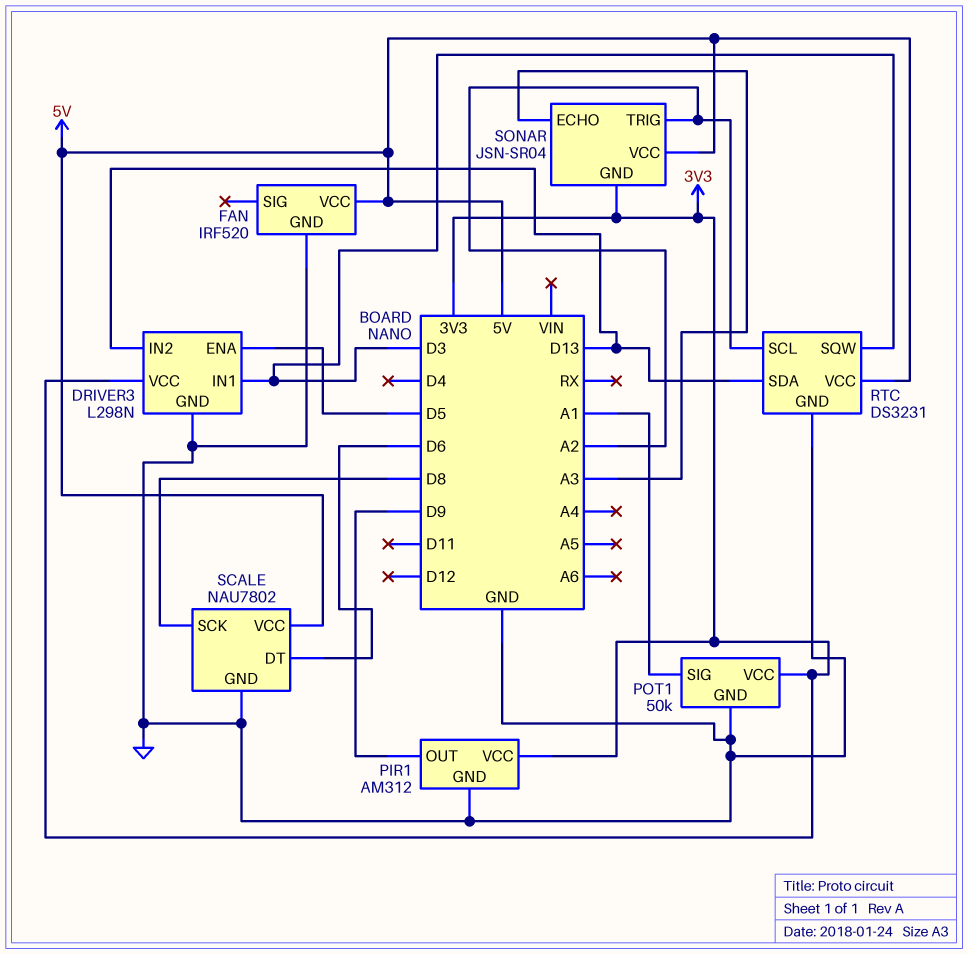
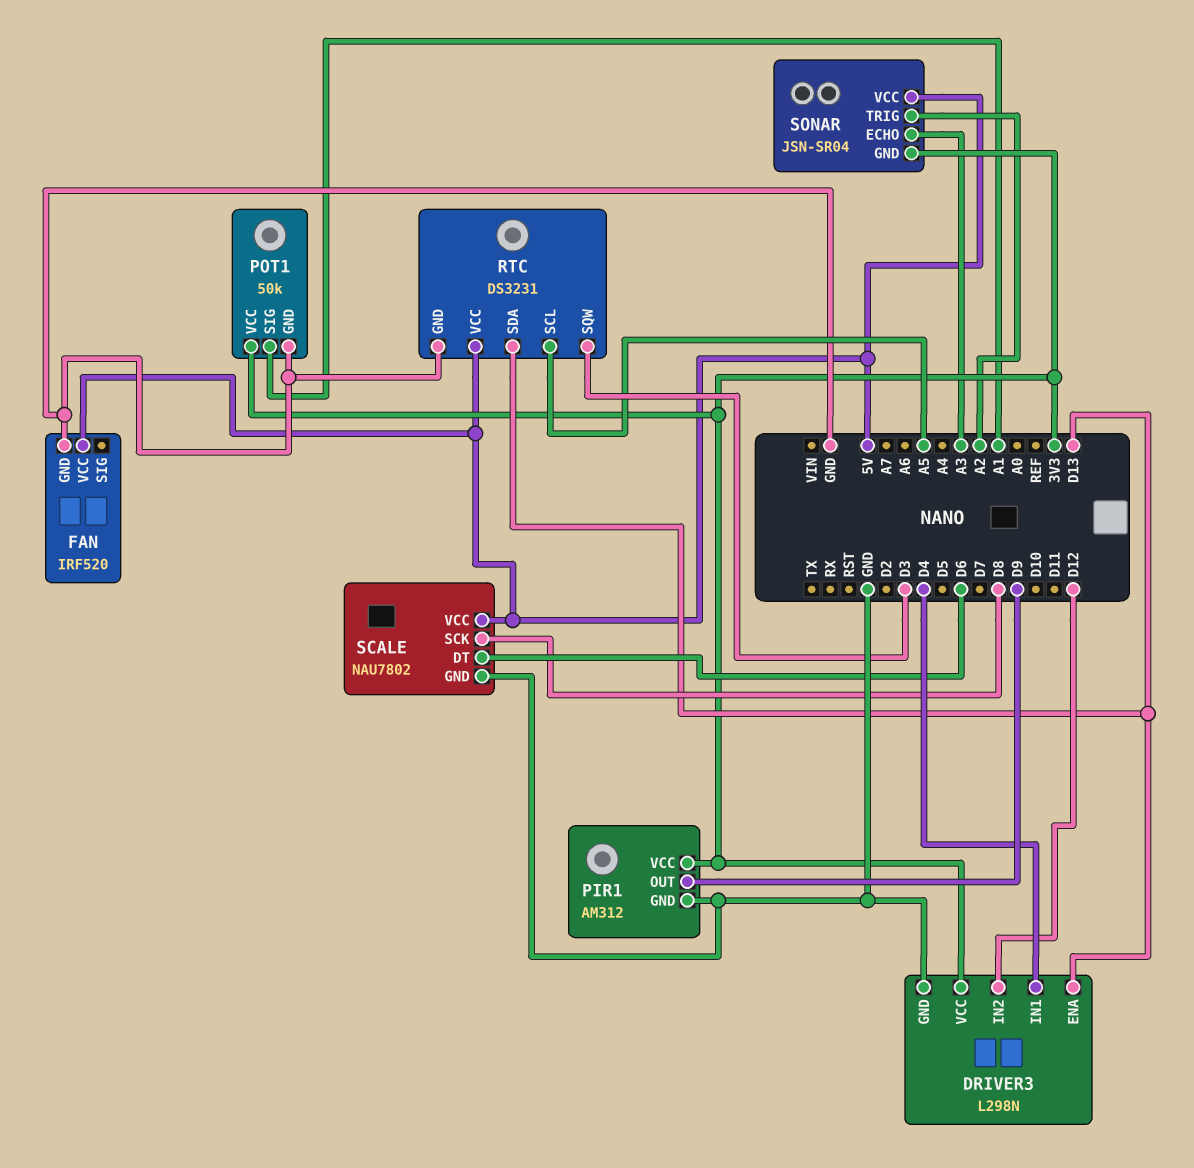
DRIVER3 pin ENA: D5 -> D13
DRIVER3 pin IN1: D3 -> D4
DRIVER3 pin IN2: D13 -> D12
RTC pin SCL: A2 -> A5

